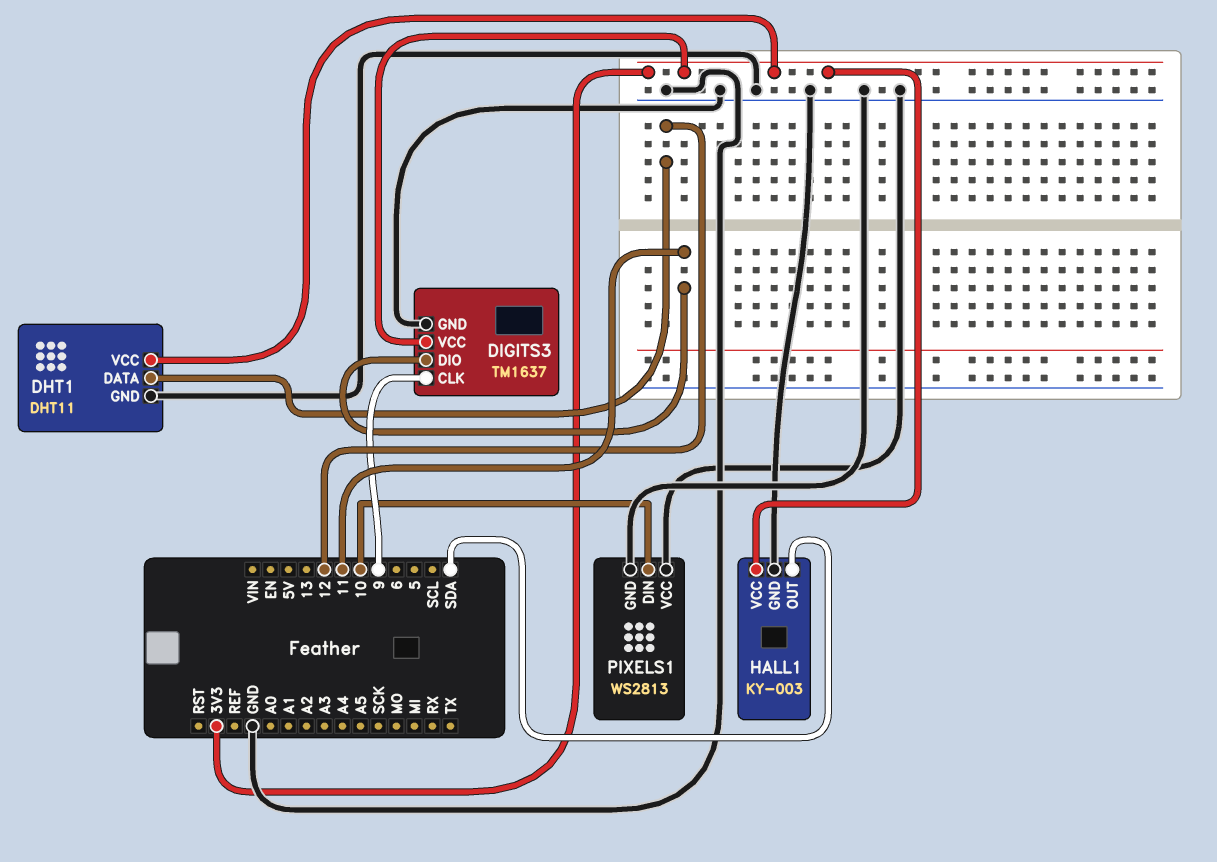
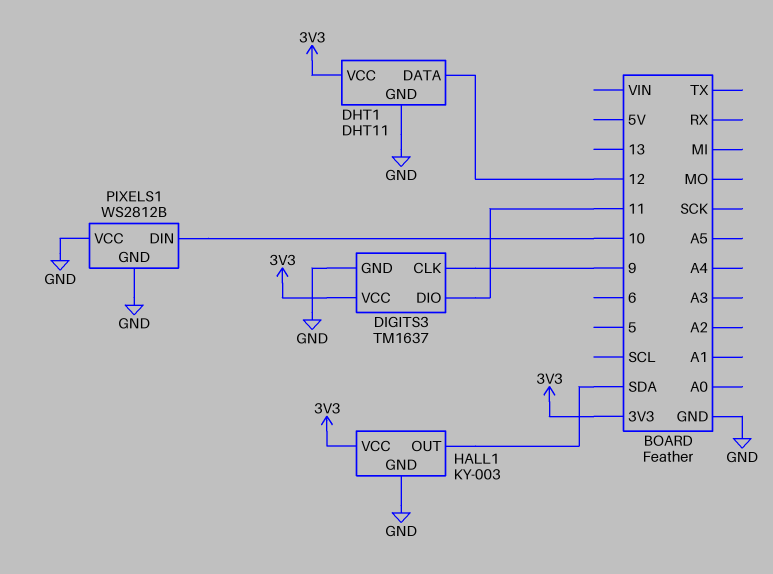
PIXELS1: WS2813 -> WS2812B

